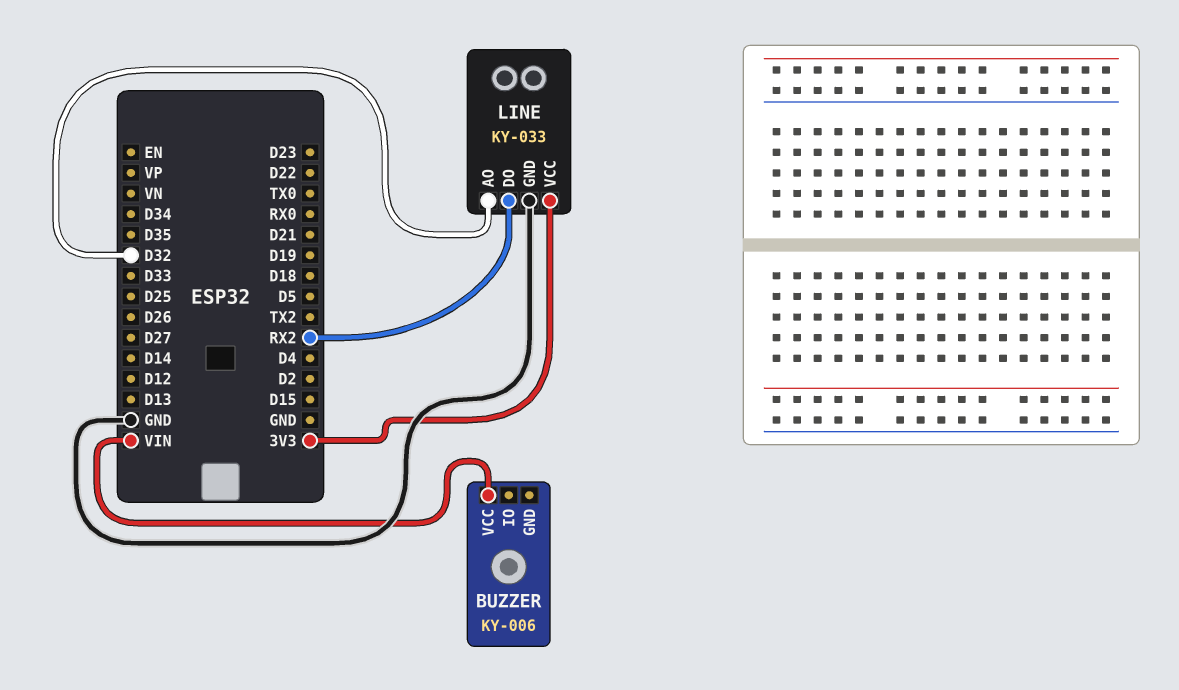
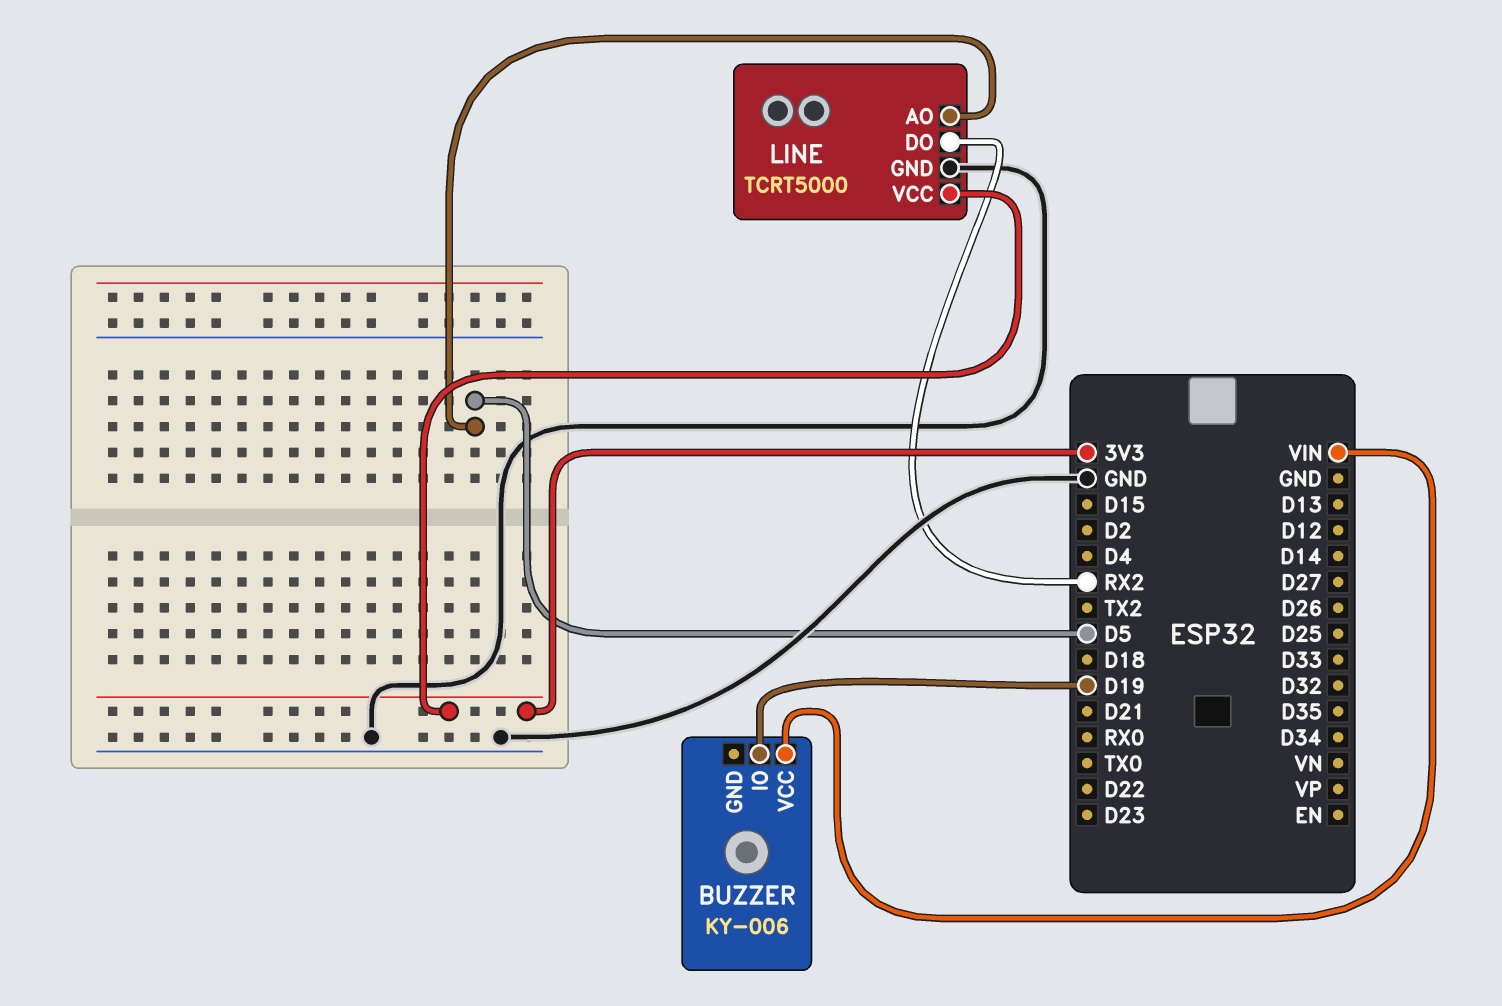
BUZZER pin IO: none -> D19
LINE: KY-033 -> TCRT5000
LINE pin AO: D32 -> D5

